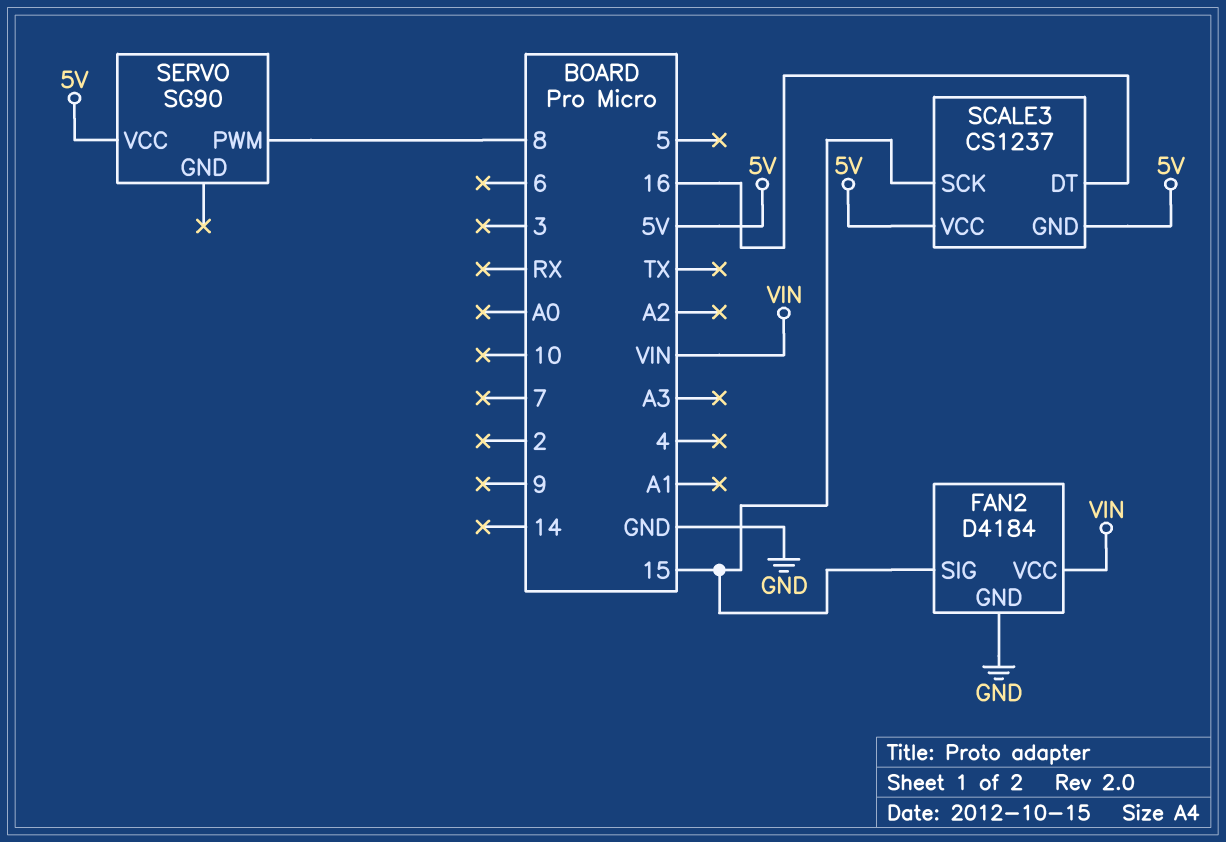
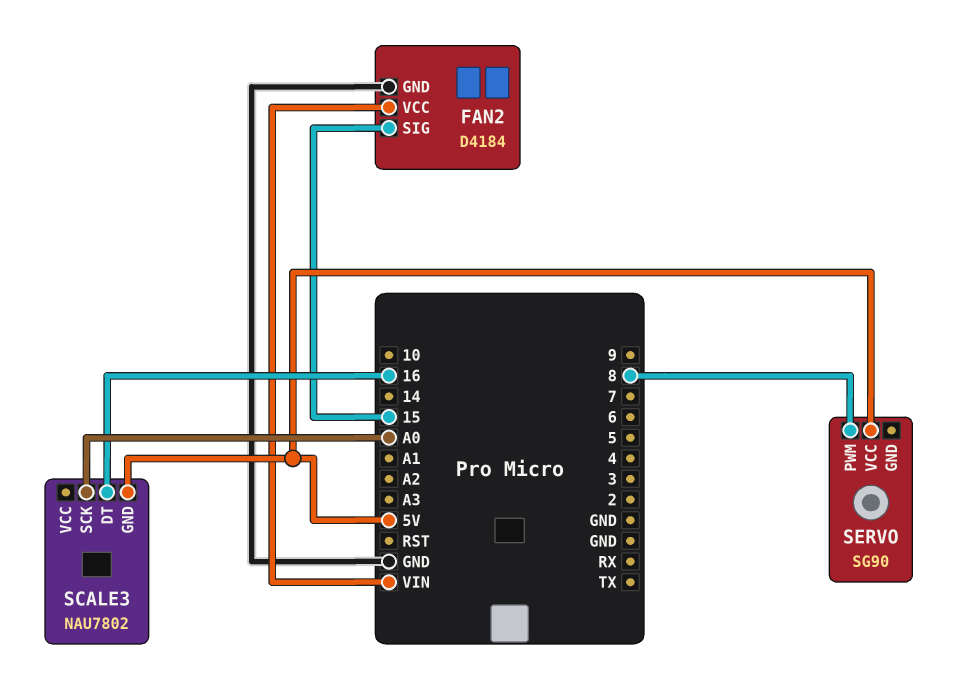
SCALE3: CS1237 -> NAU7802
SCALE3 pin SCK: 15 -> A0
SCALE3 pin VCC: 5V -> none

